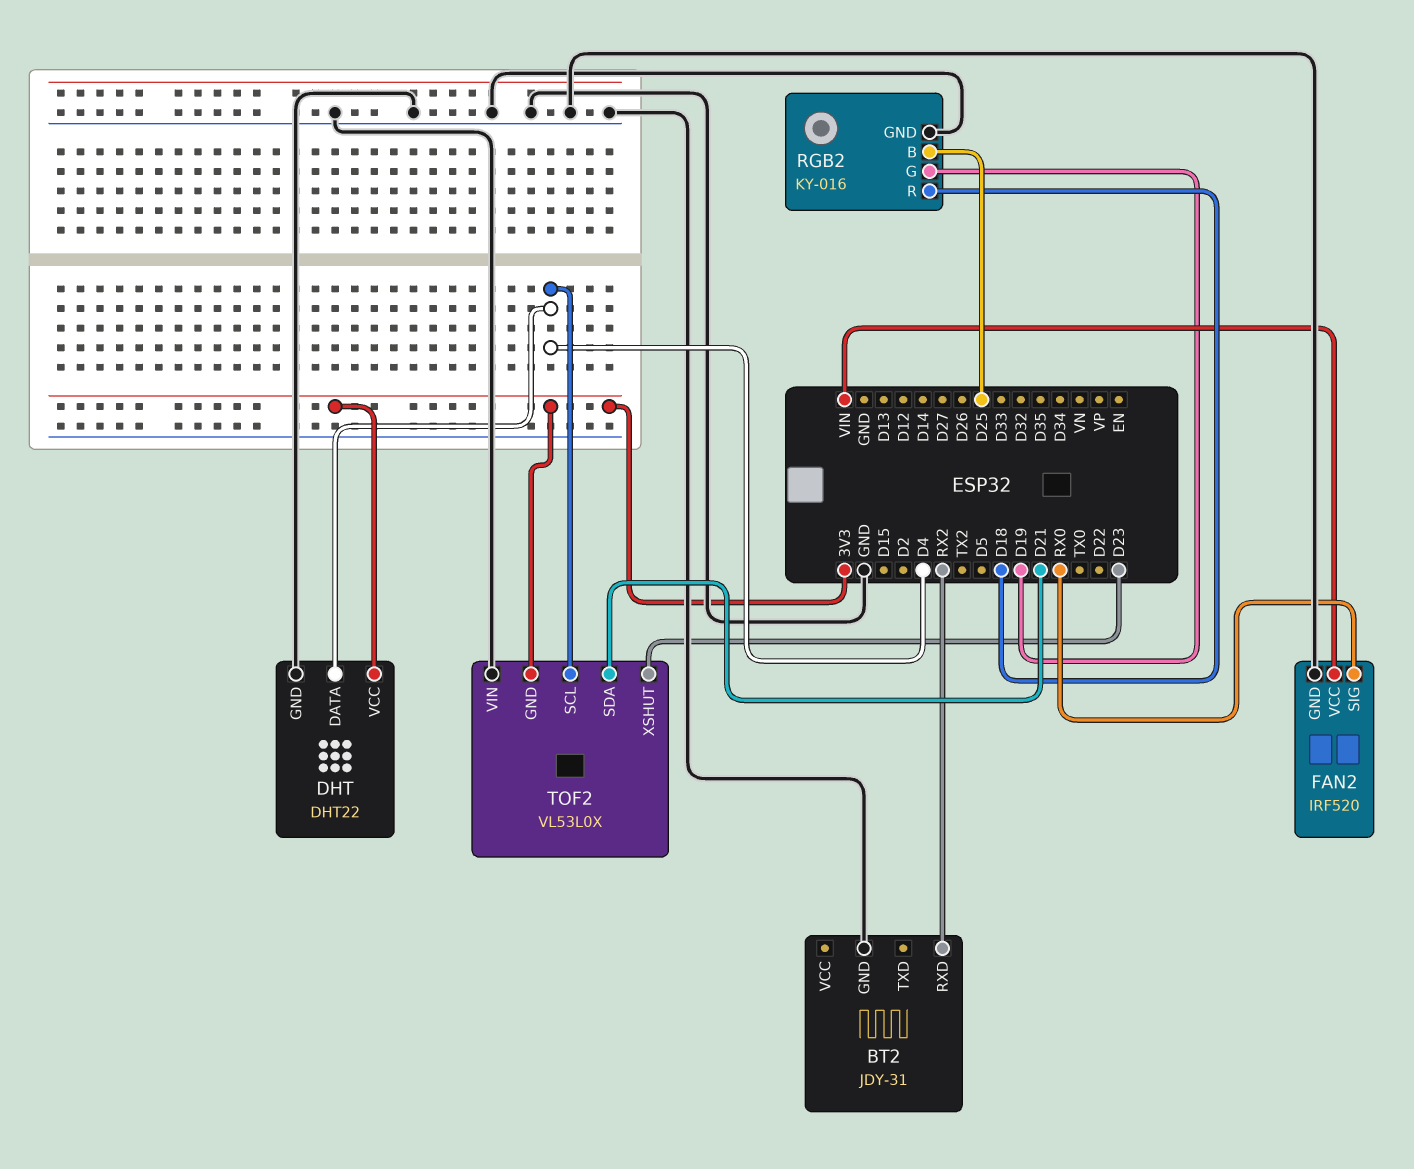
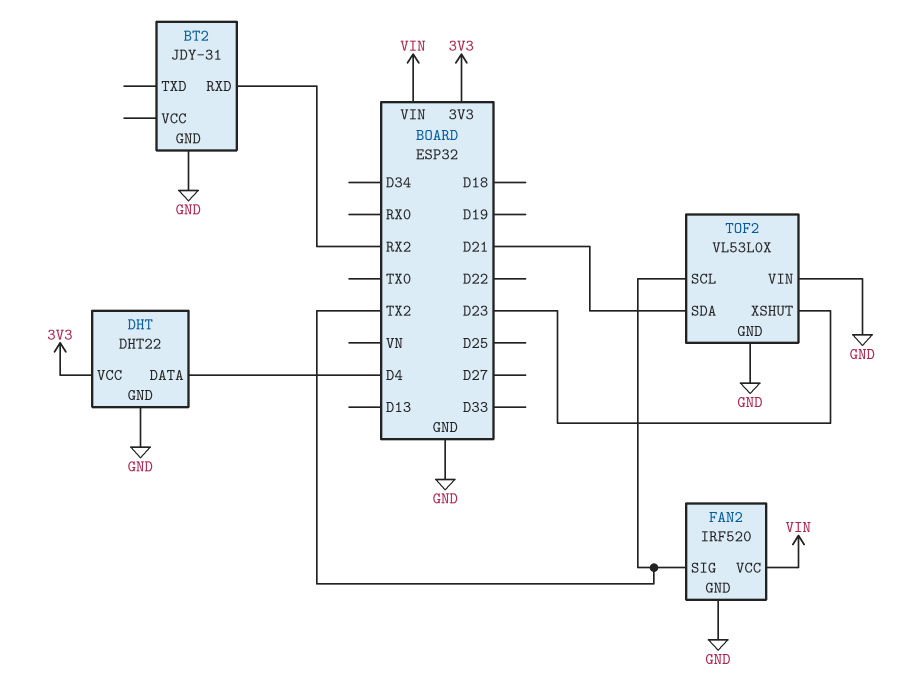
FAN2 pin SIG: RX0 -> TX2
RGB2: KY-016 -> none
RGB2 pin B: D25 -> none
RGB2 pin G: D19 -> none
RGB2 pin GND: GND -> none
RGB2 pin R: D18 -> none
TOF2 pin GND: 3V3 -> GND
TOF2 pin SCL: D4 -> TX2

